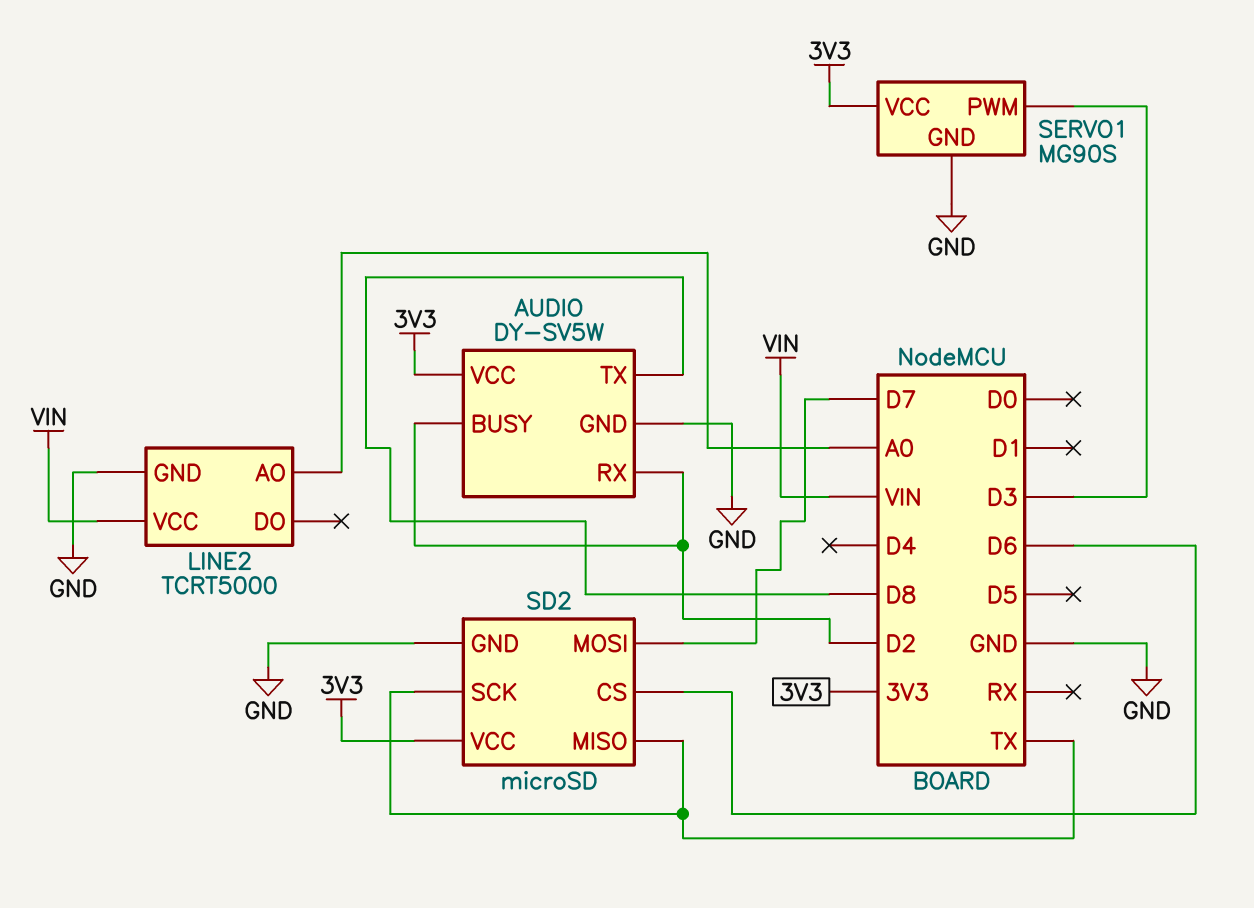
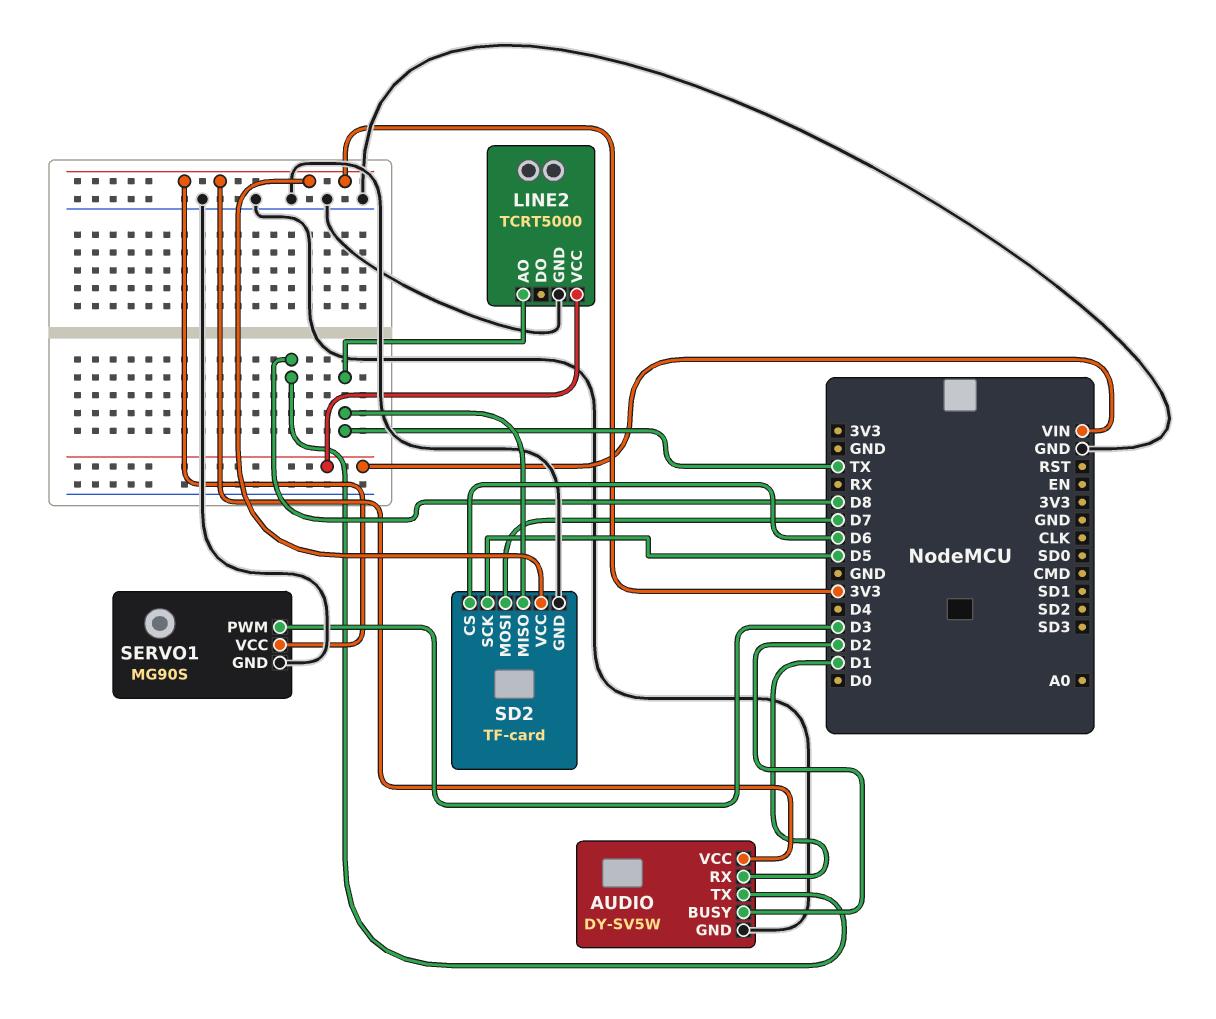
AUDIO pin RX: D2 -> D1
LINE2 pin AO: A0 -> TX
SD2: microSD -> TF-card
SD2 pin SCK: TX -> D5

